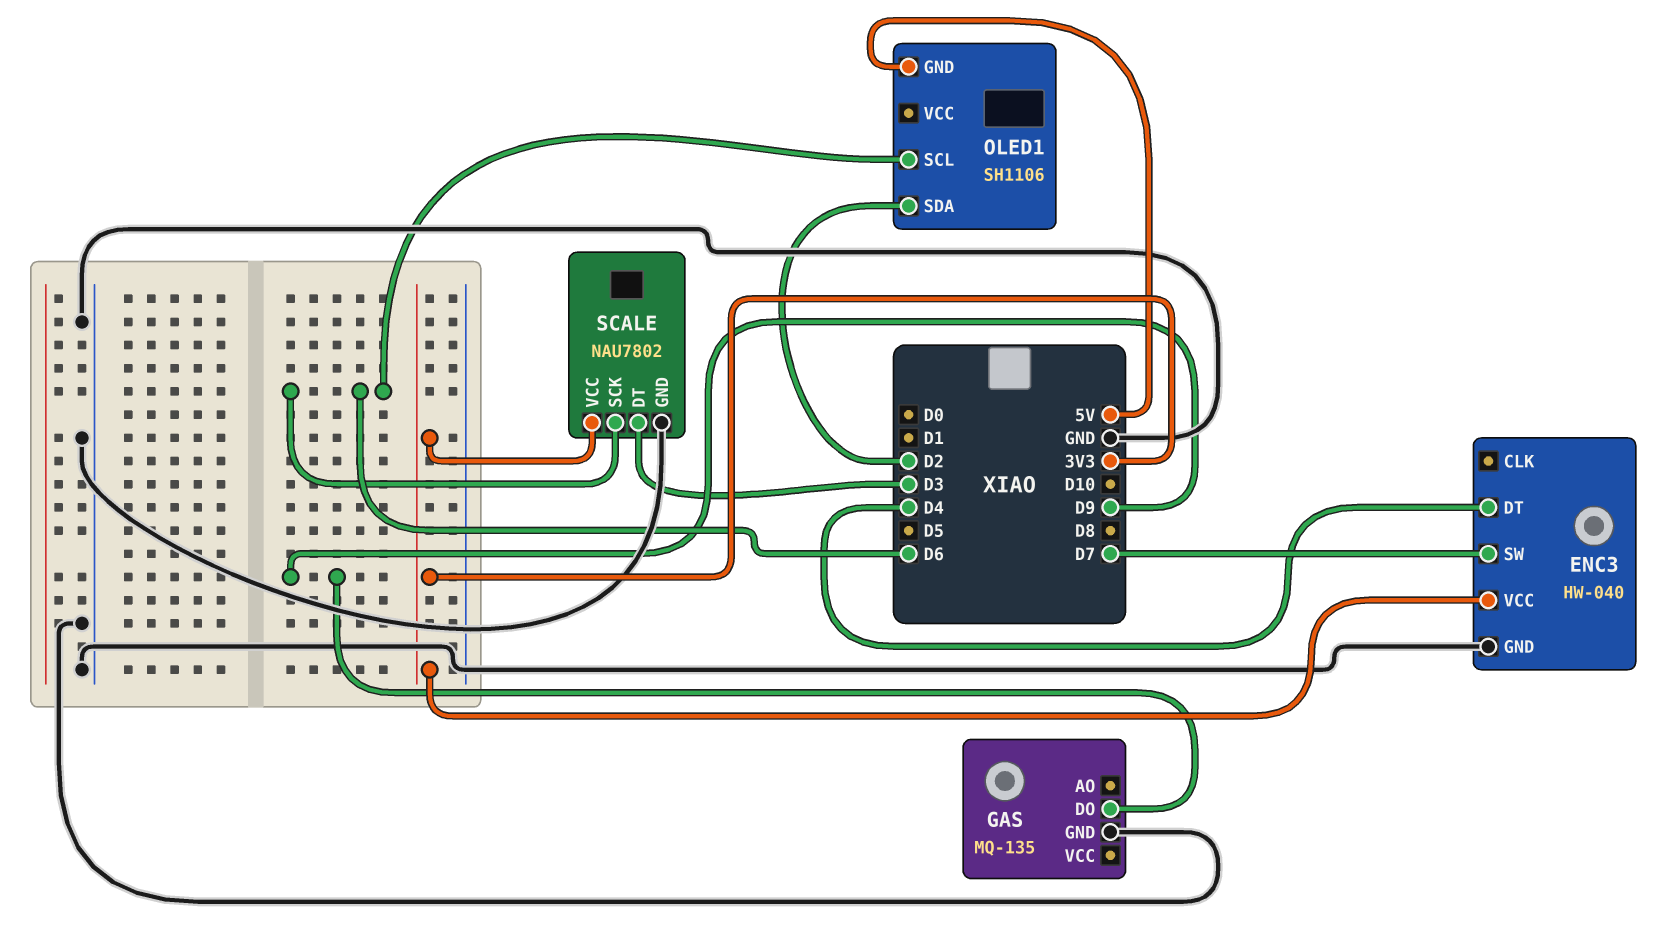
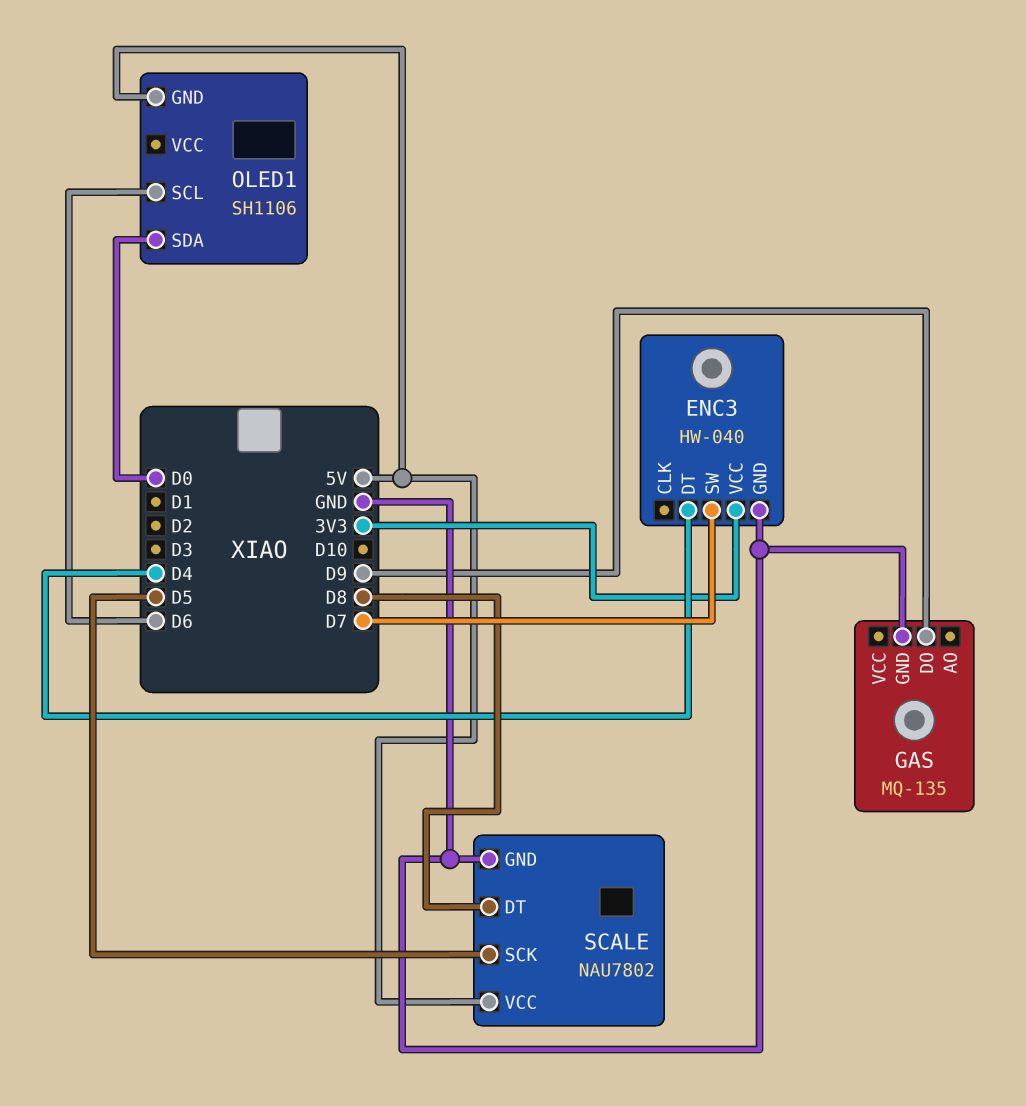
OLED1 pin SDA: D2 -> D0
SCALE pin DT: D3 -> D8
SCALE pin SCK: D6 -> D5
SCALE pin VCC: 3V3 -> 5V

